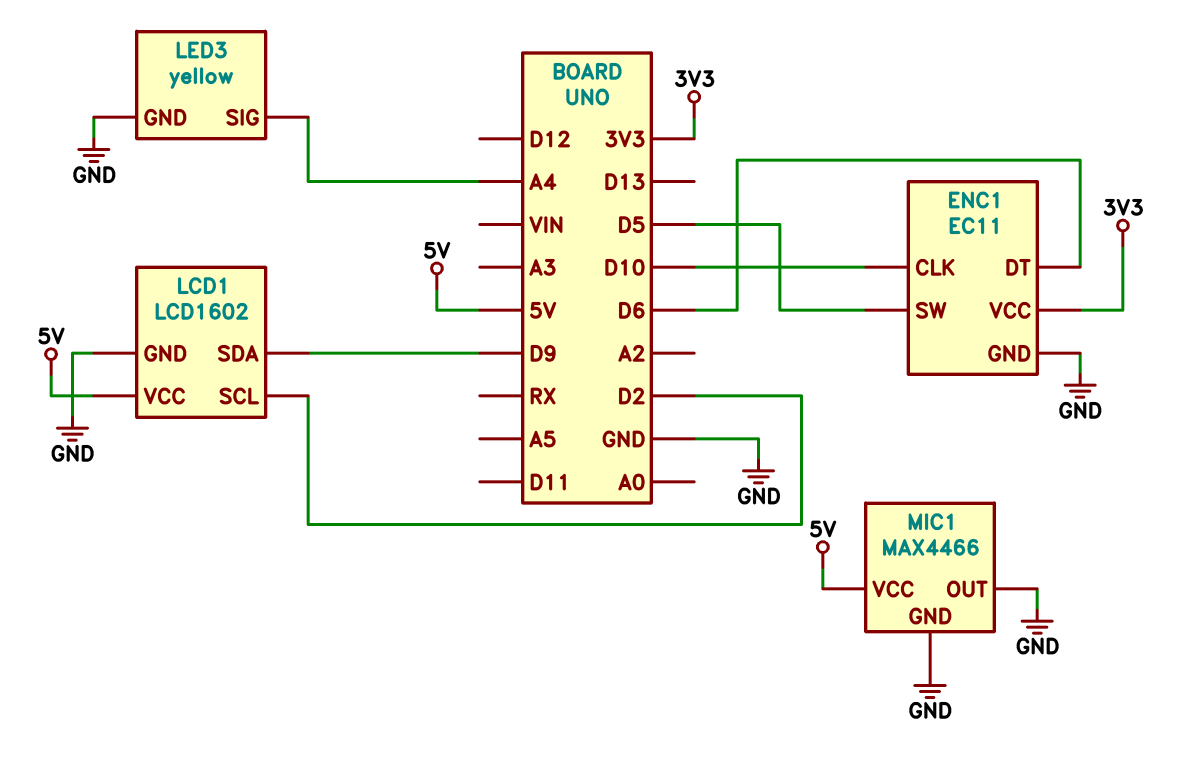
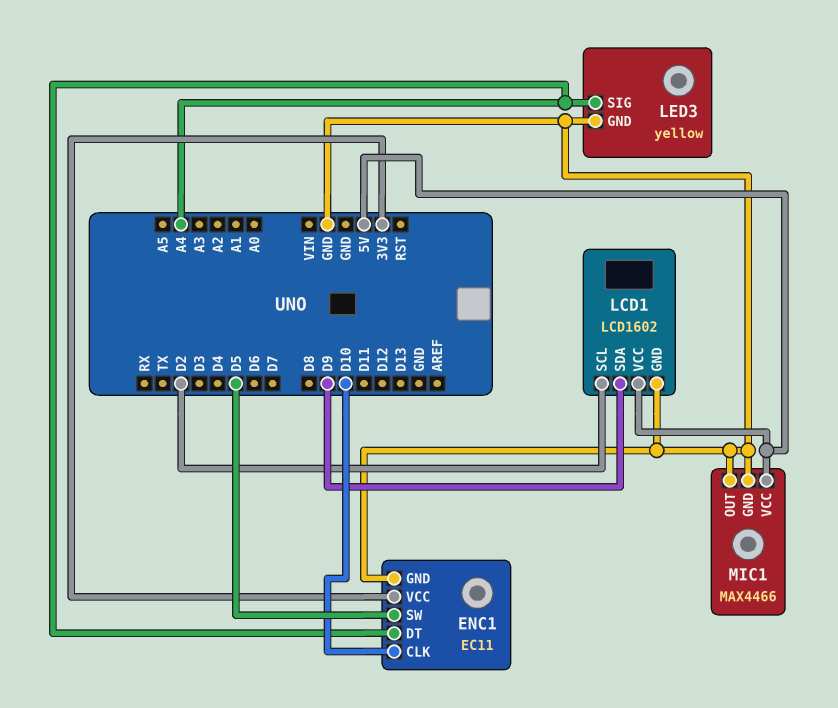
ENC1 pin DT: D6 -> A4

